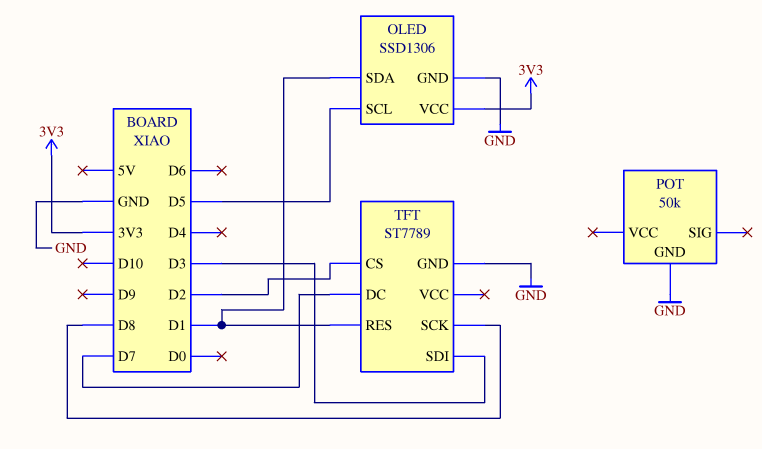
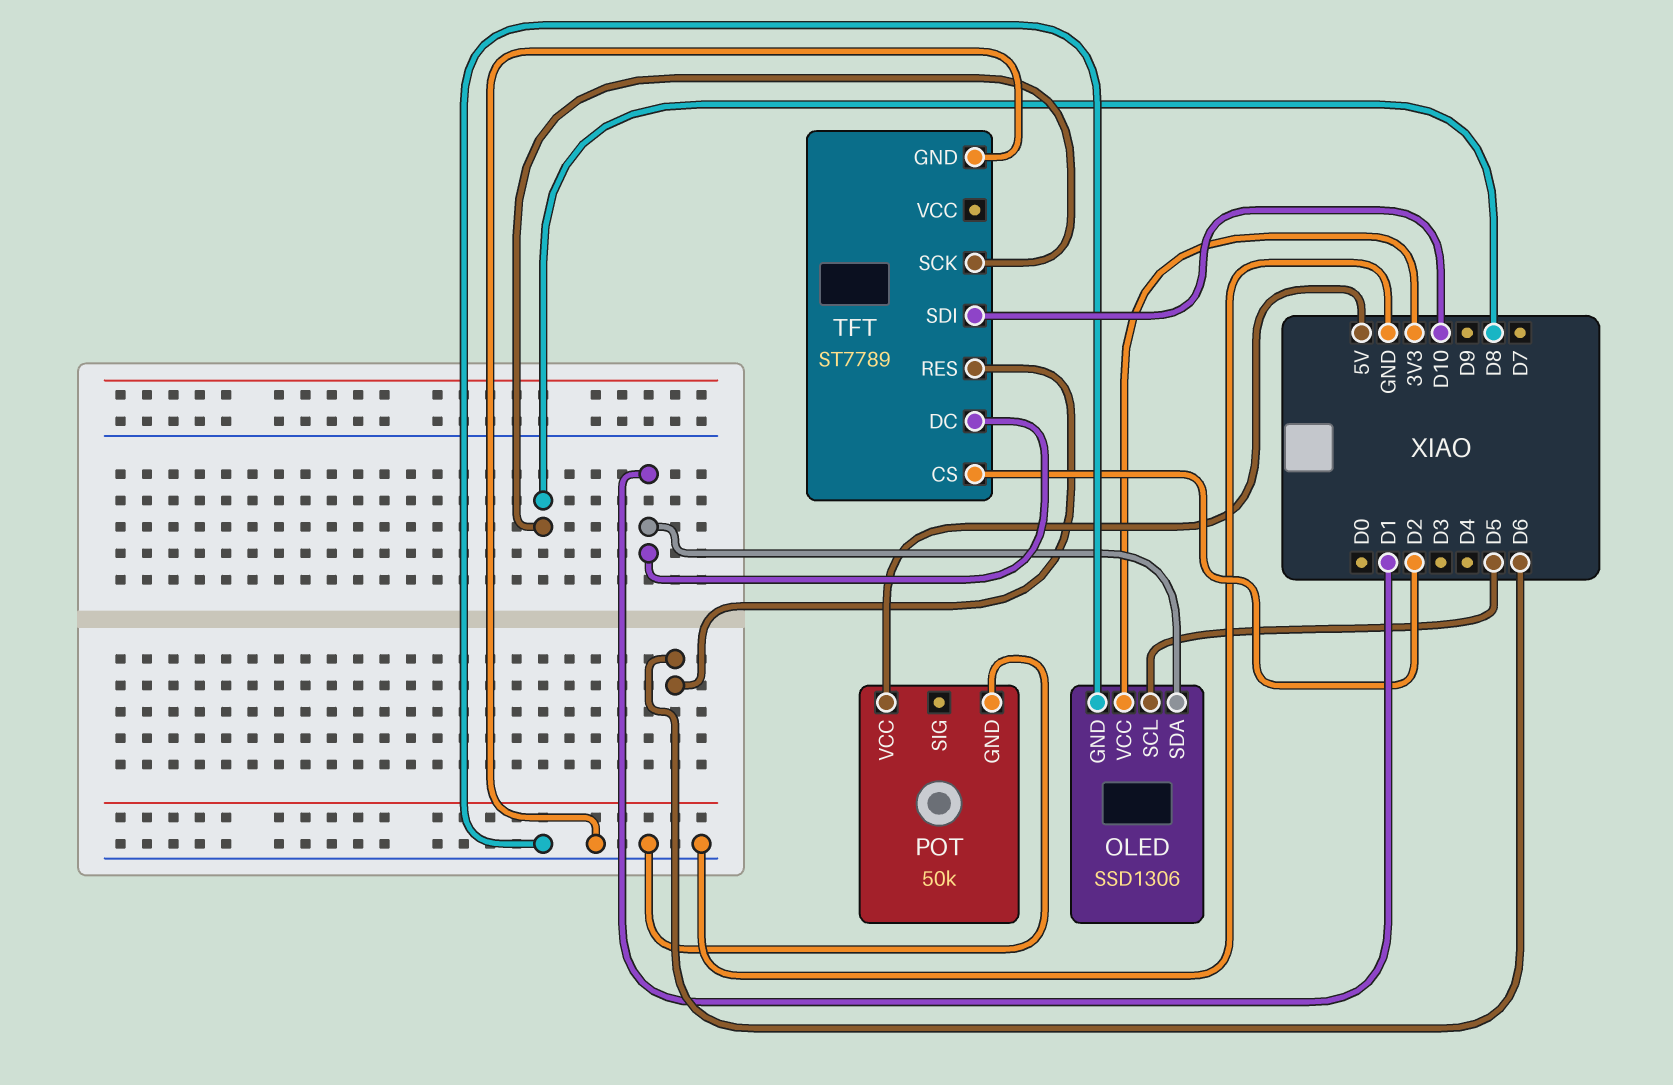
POT pin VCC: none -> 5V
TFT pin DC: D7 -> D1
TFT pin RES: D1 -> D6
TFT pin SDI: D3 -> D10

